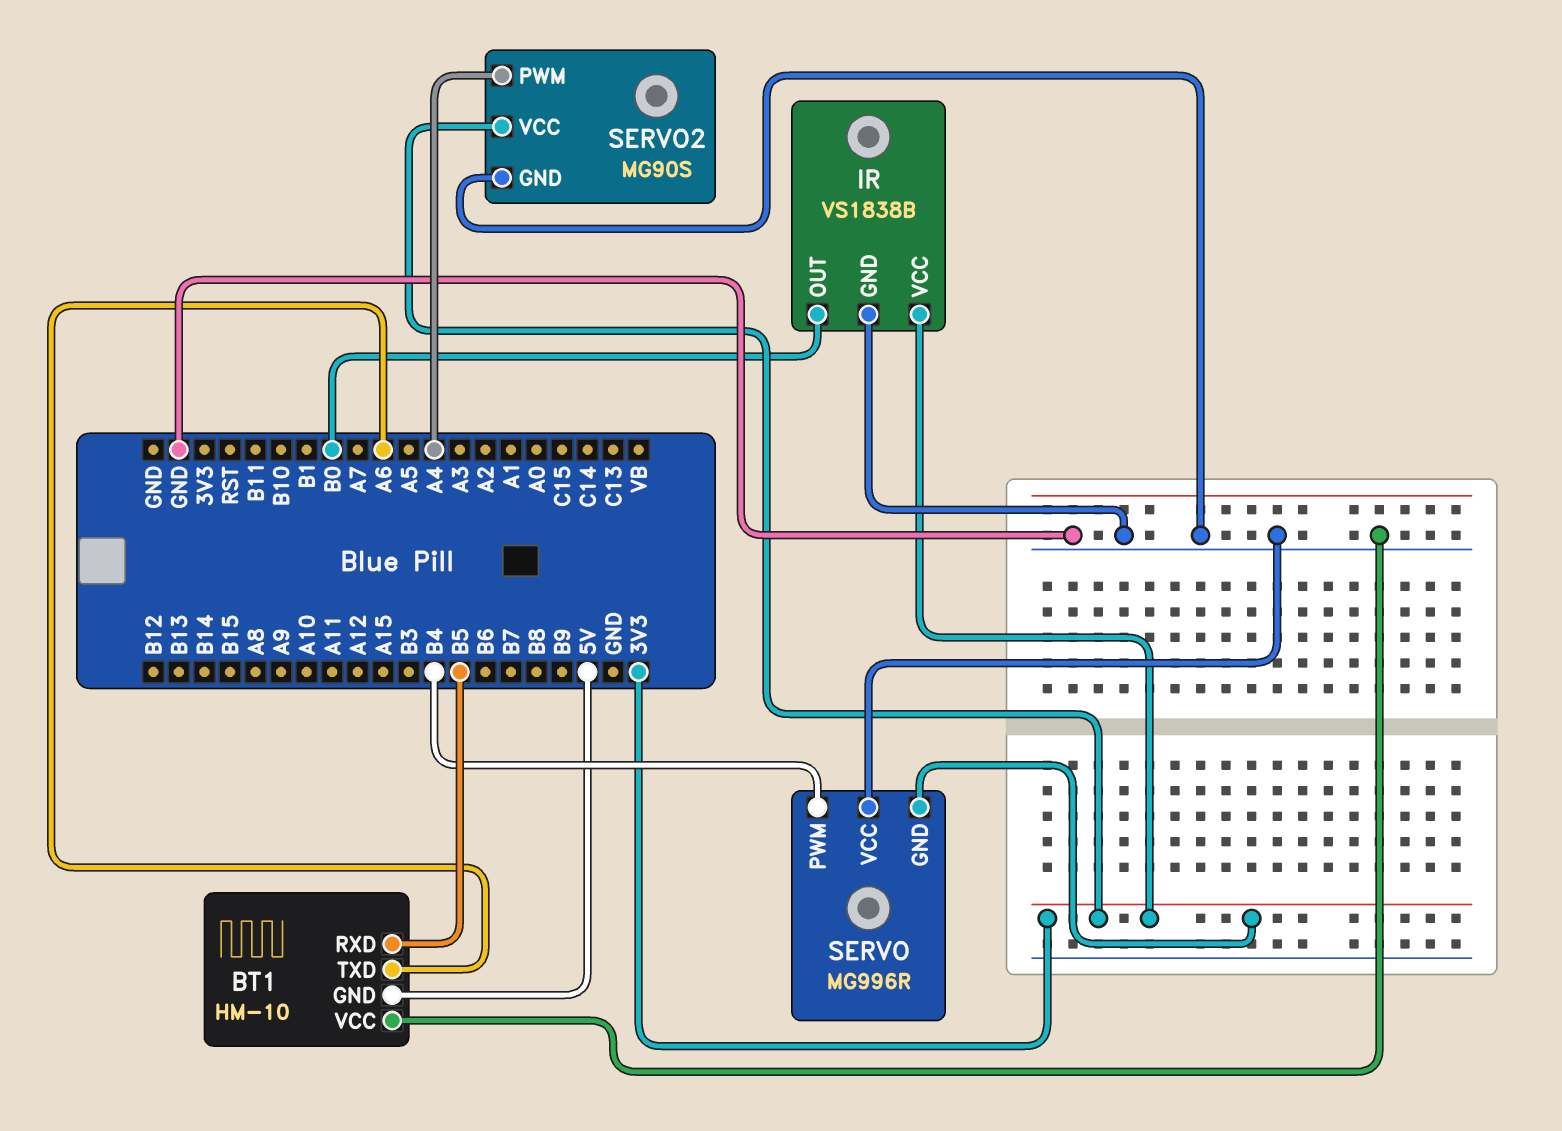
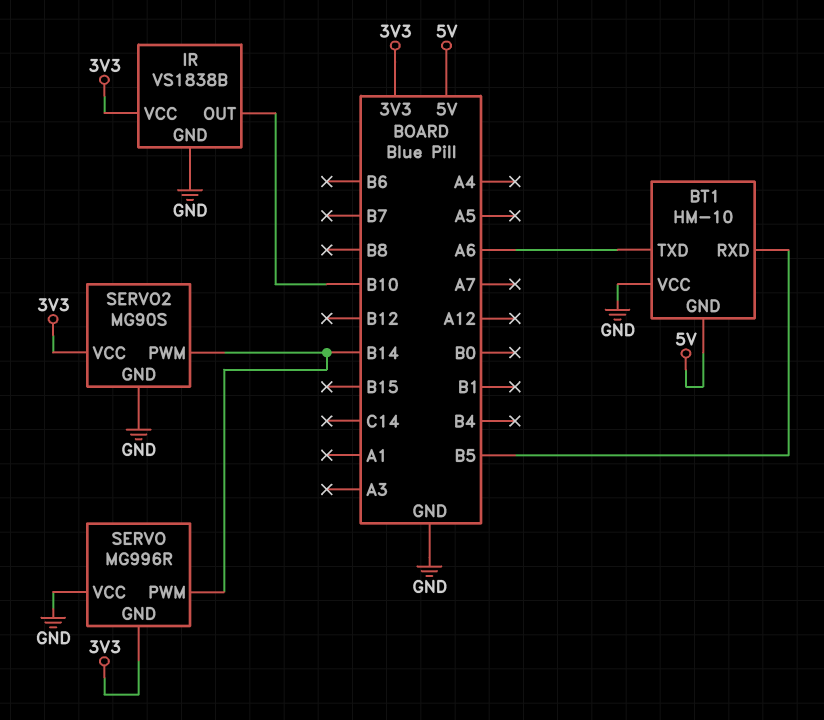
IR pin OUT: B0 -> B10
SERVO pin PWM: B4 -> B14
SERVO2 pin PWM: A4 -> B14

